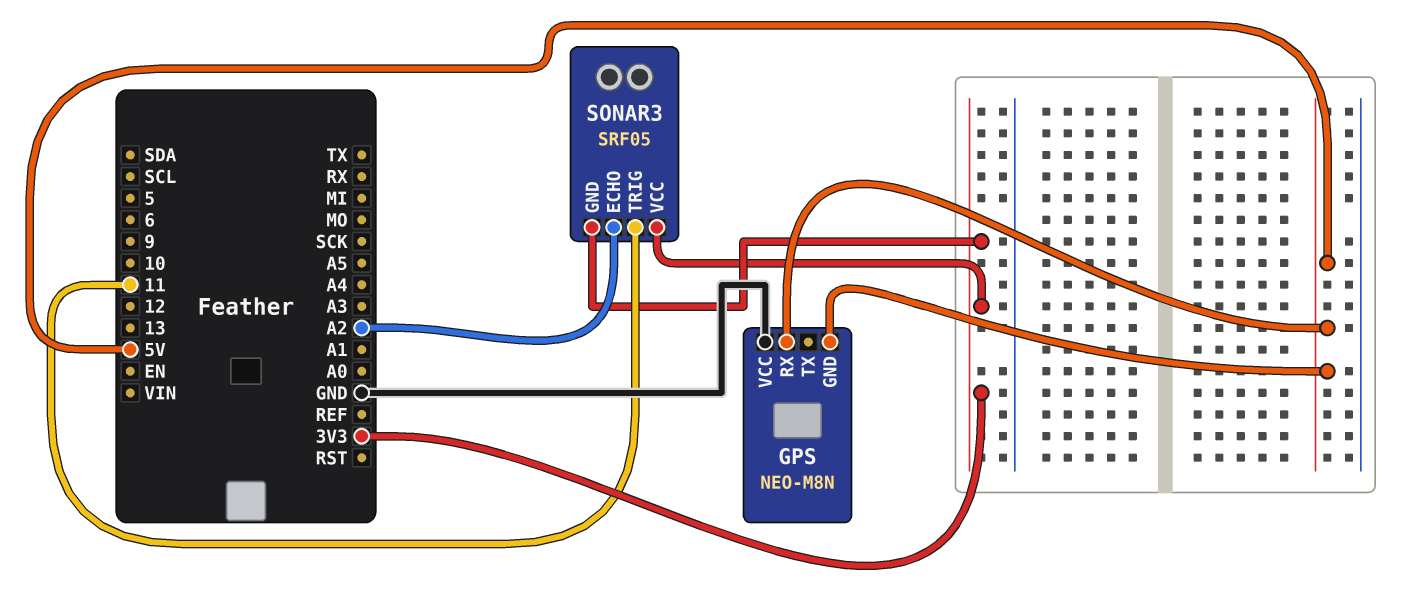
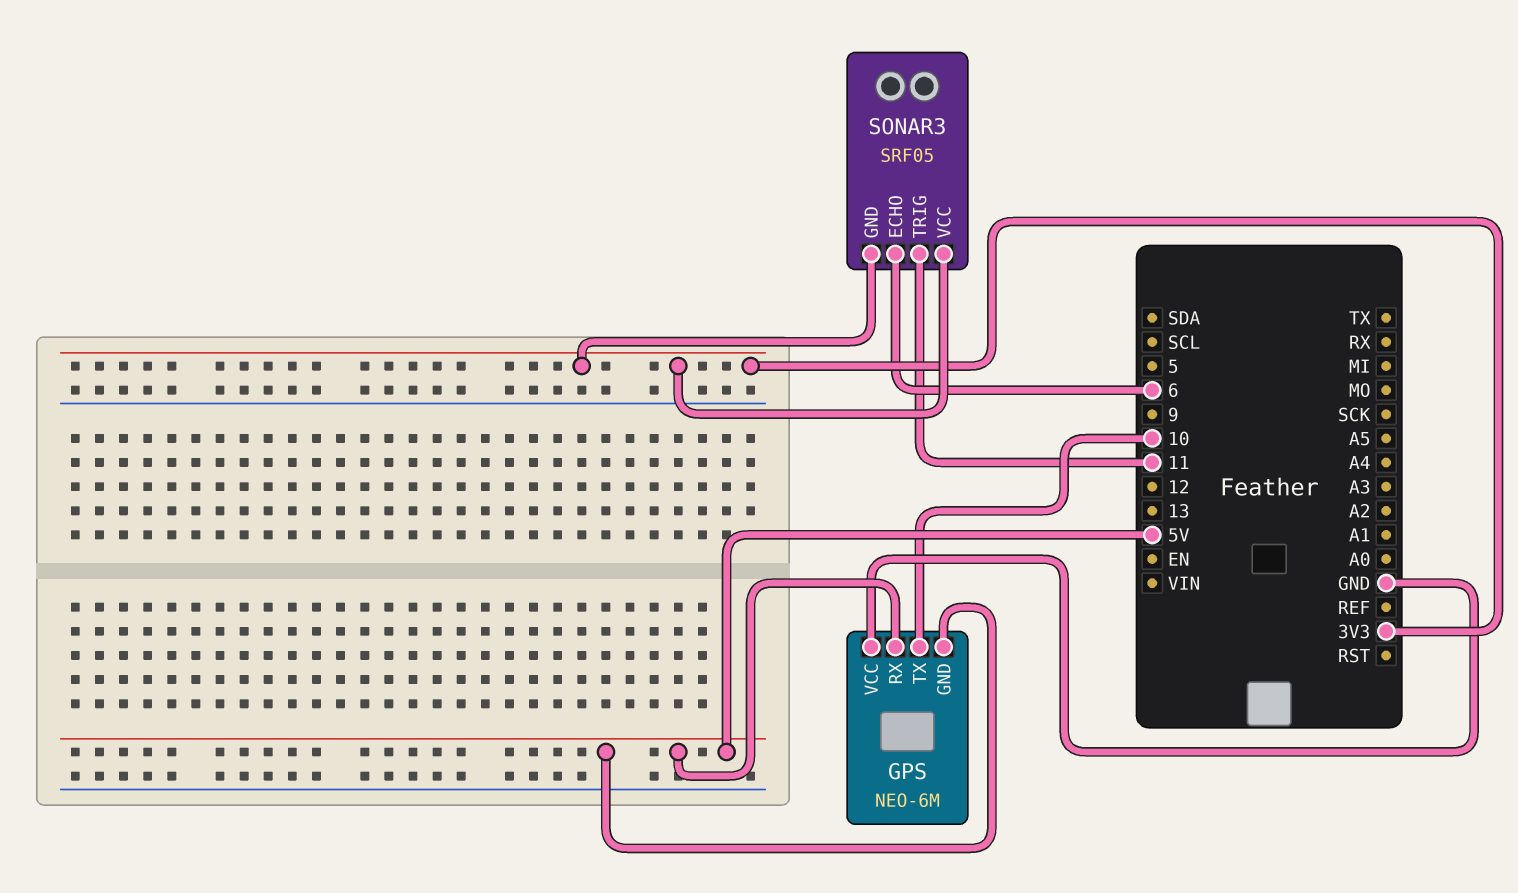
GPS: NEO-M8N -> NEO-6M
GPS pin TX: none -> 10
SONAR3 pin ECHO: A2 -> 6

